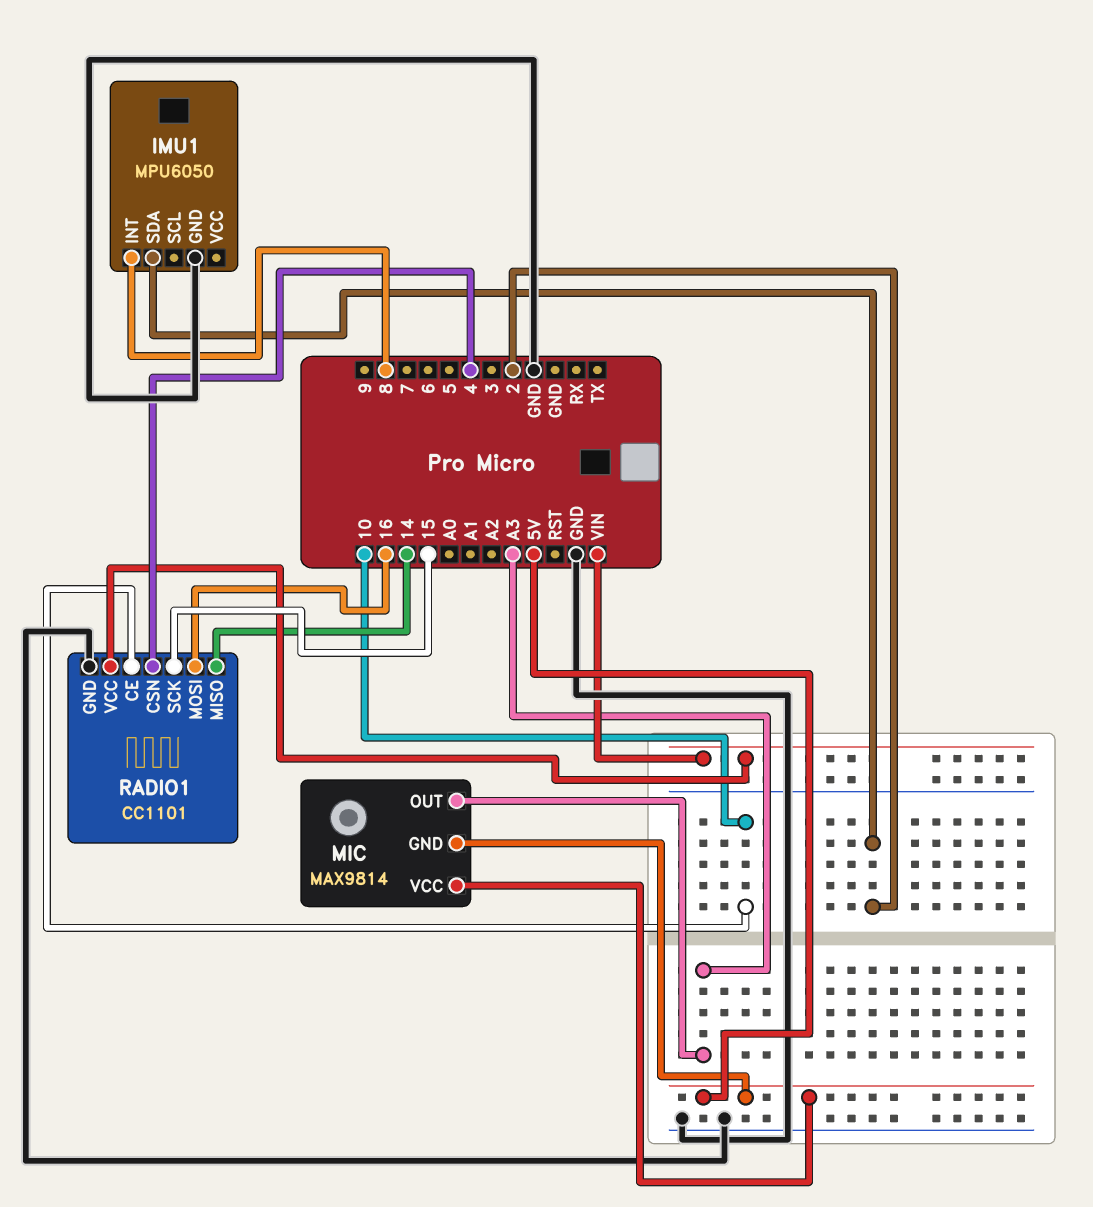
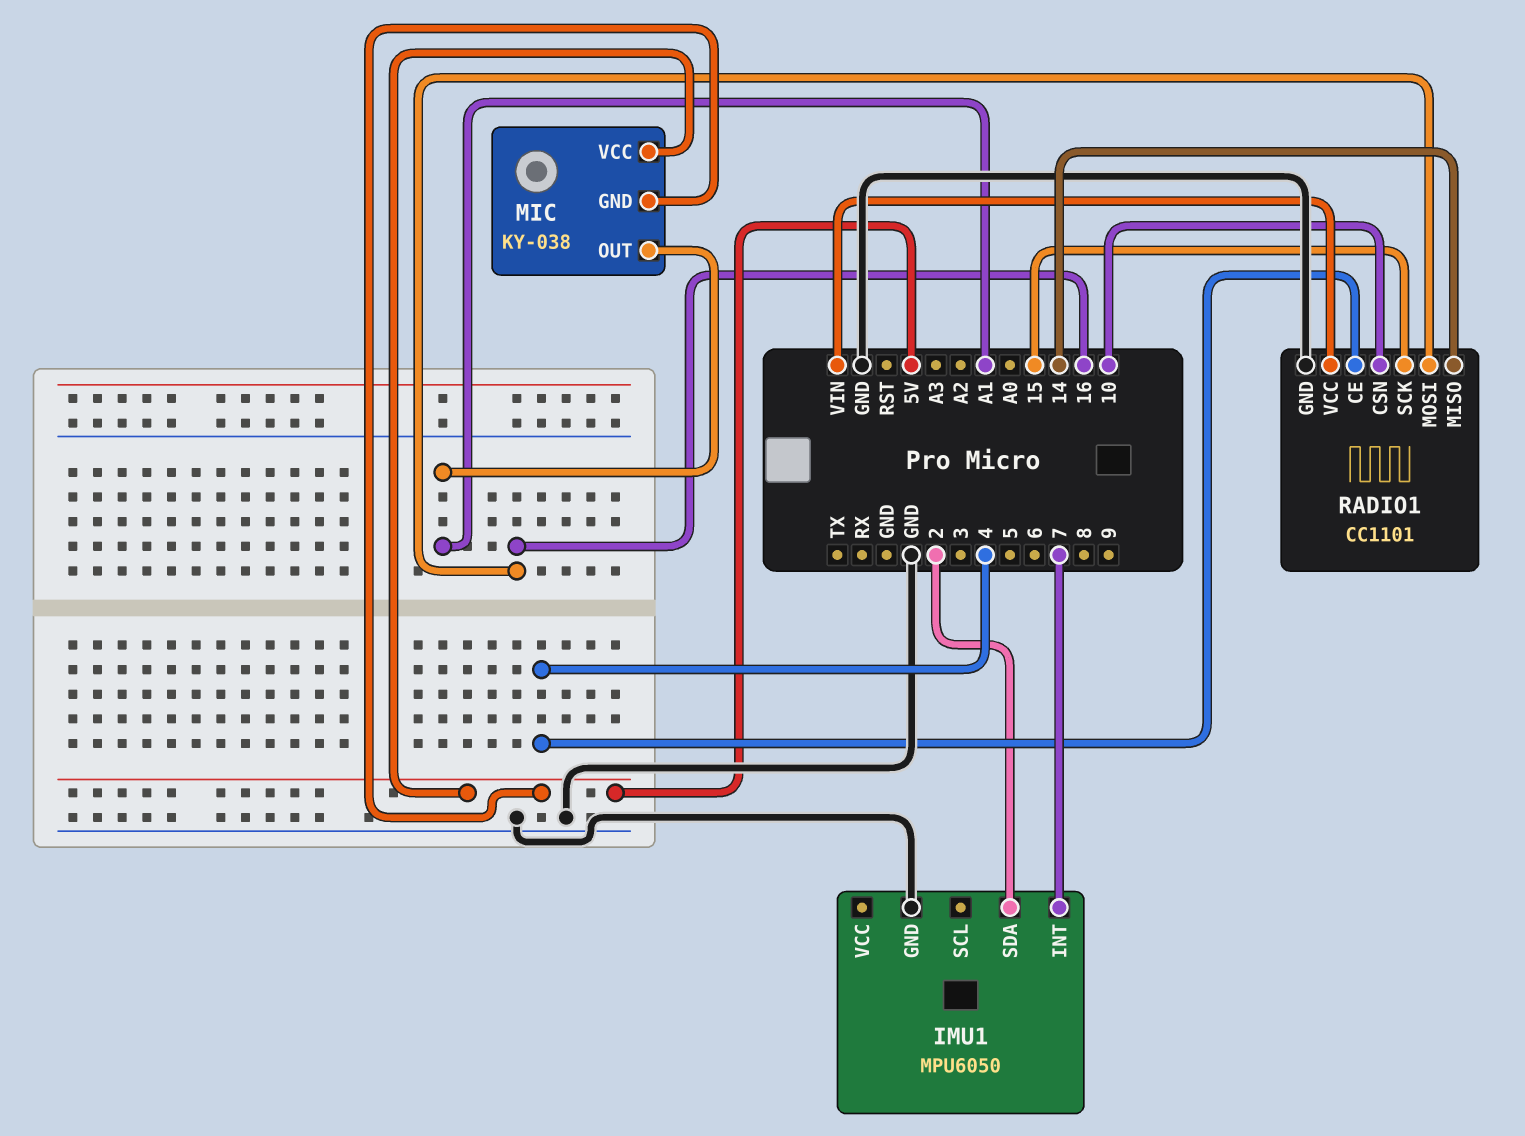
IMU1 pin INT: 8 -> 7
MIC: MAX9814 -> KY-038
MIC pin OUT: A3 -> A1
RADIO1 pin CE: 10 -> 4
RADIO1 pin CSN: 4 -> 10

